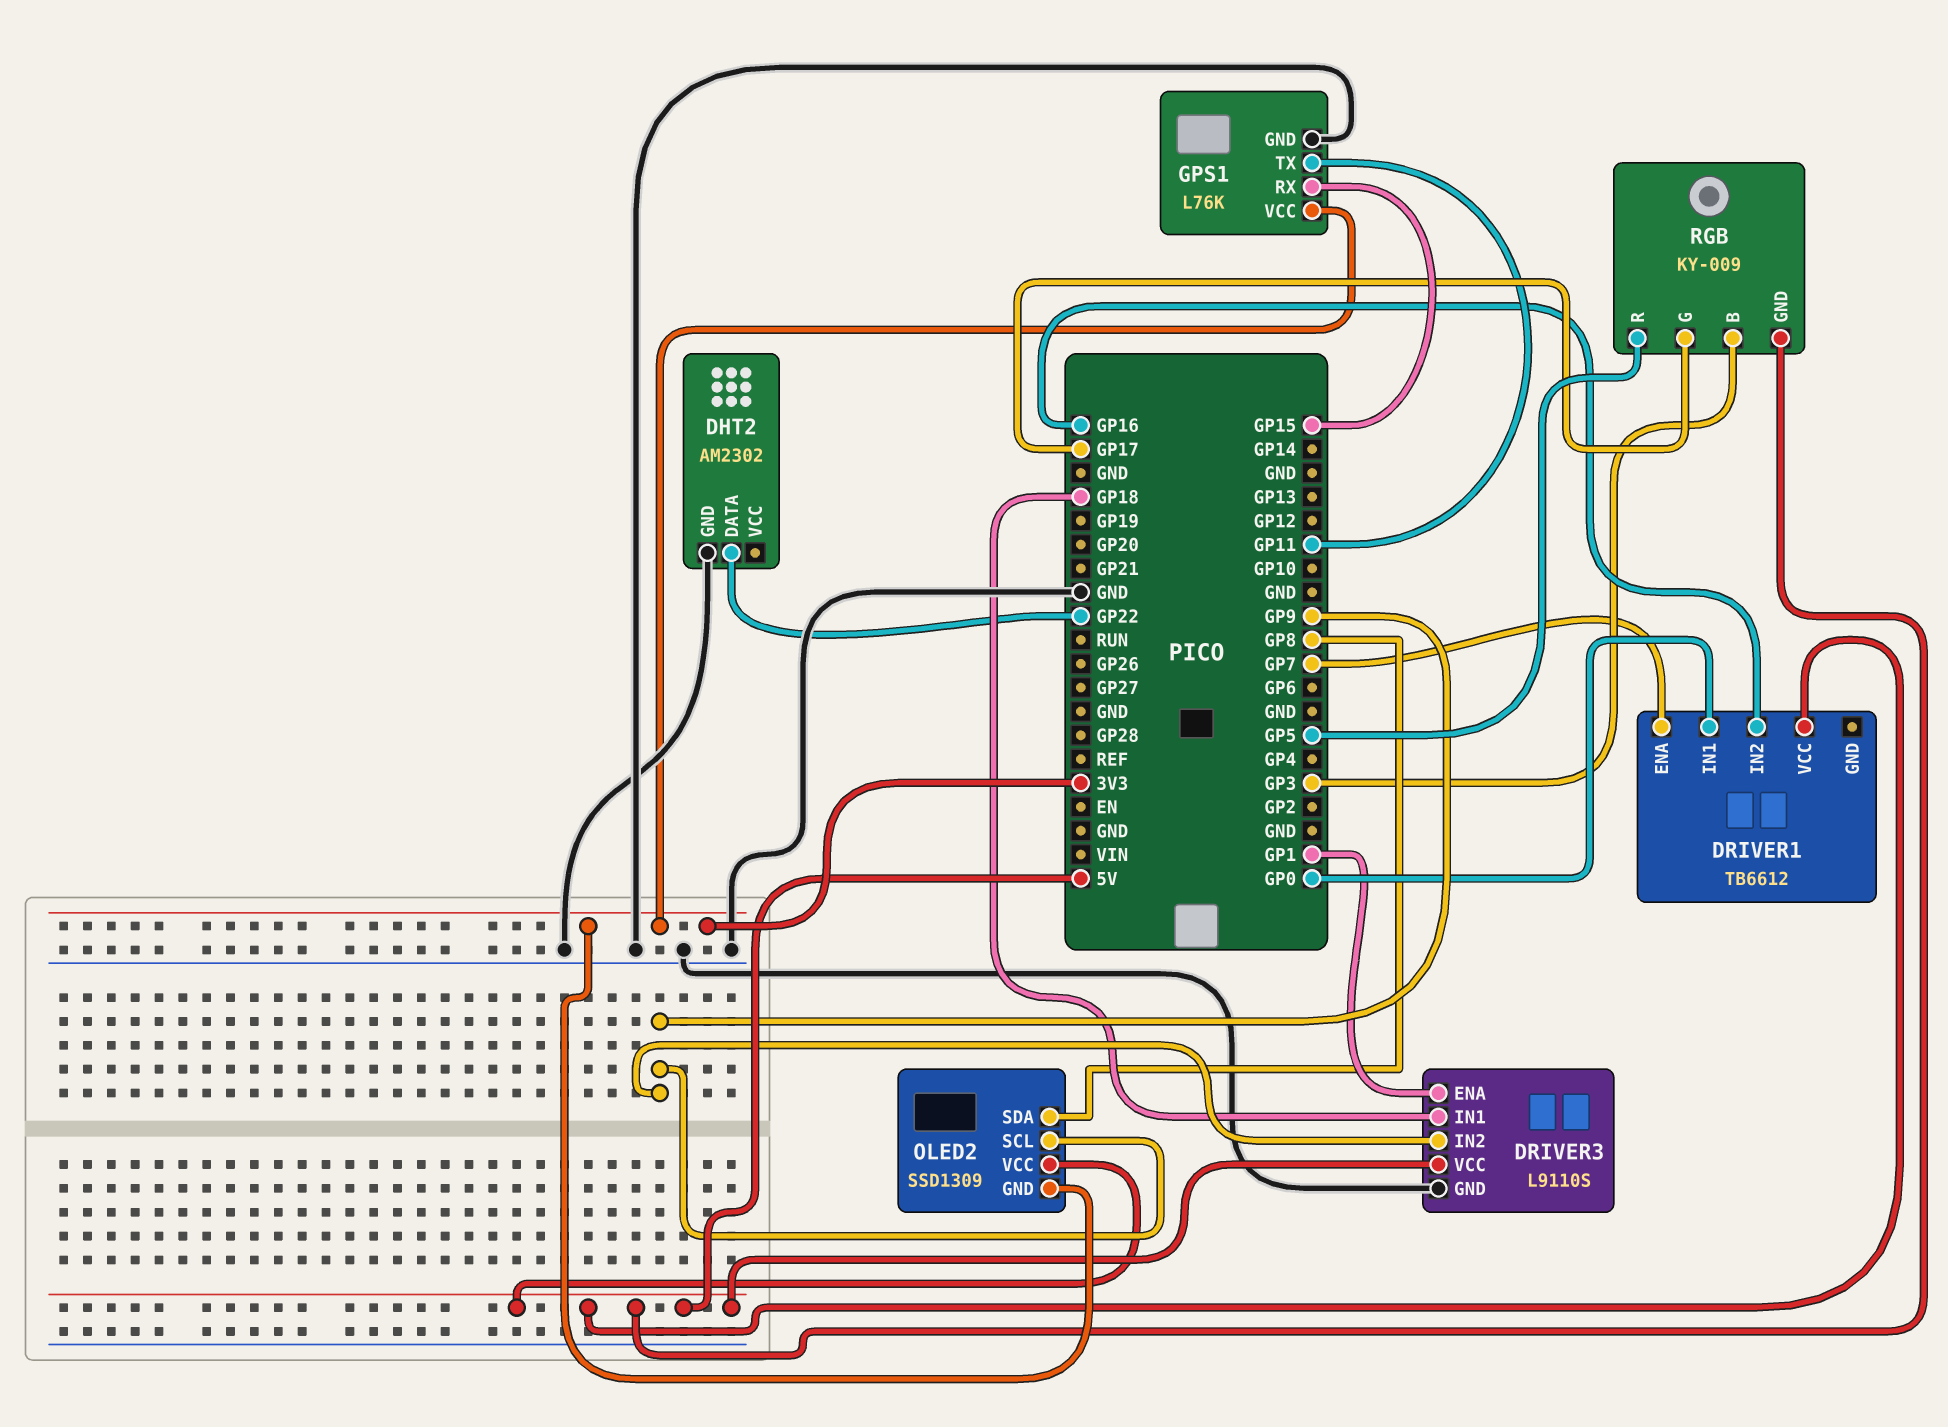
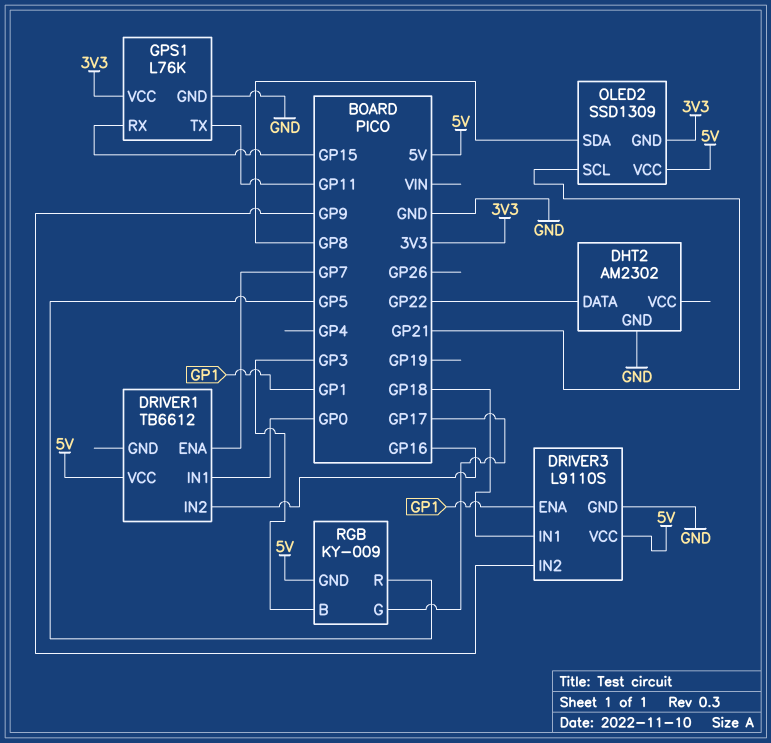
OLED2 pin SCL: GP9 -> GP21

